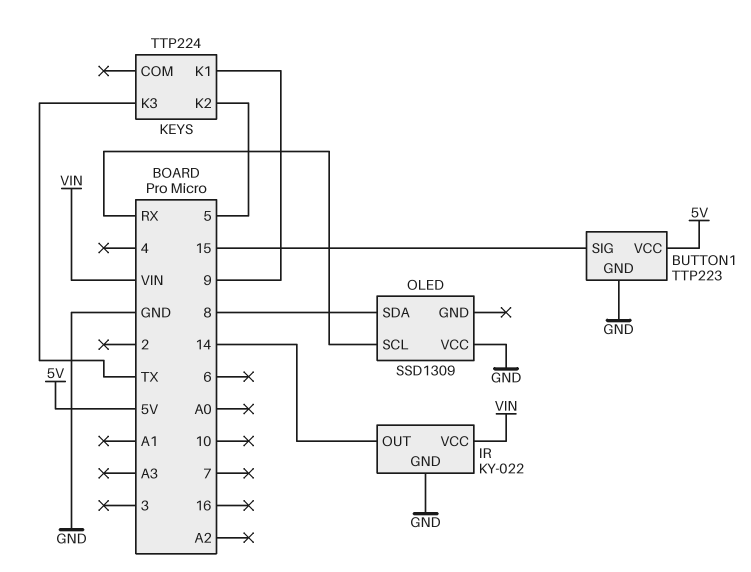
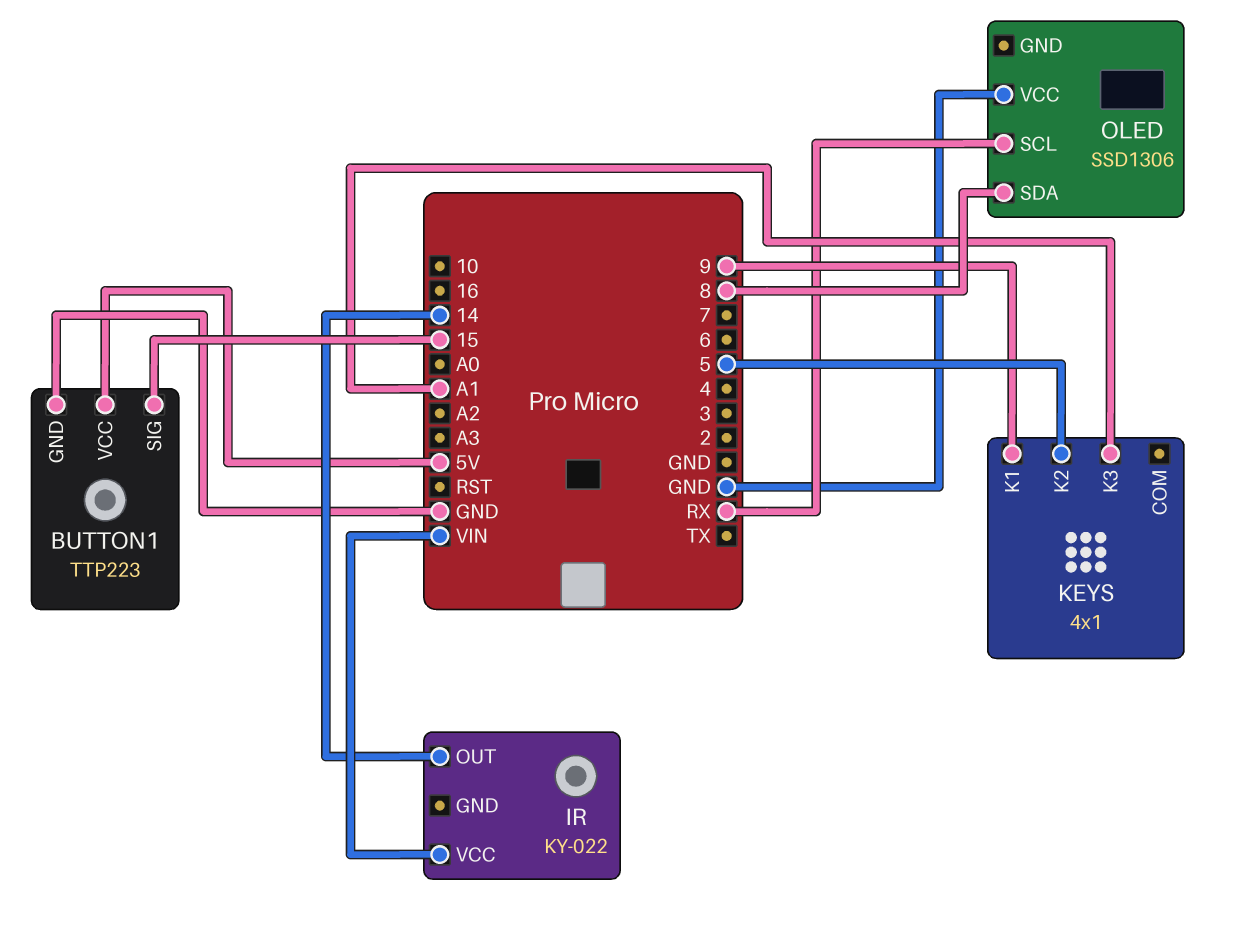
IR pin GND: GND -> none
KEYS: TTP224 -> 4x1
KEYS pin K3: TX -> A1
OLED: SSD1309 -> SSD1306

